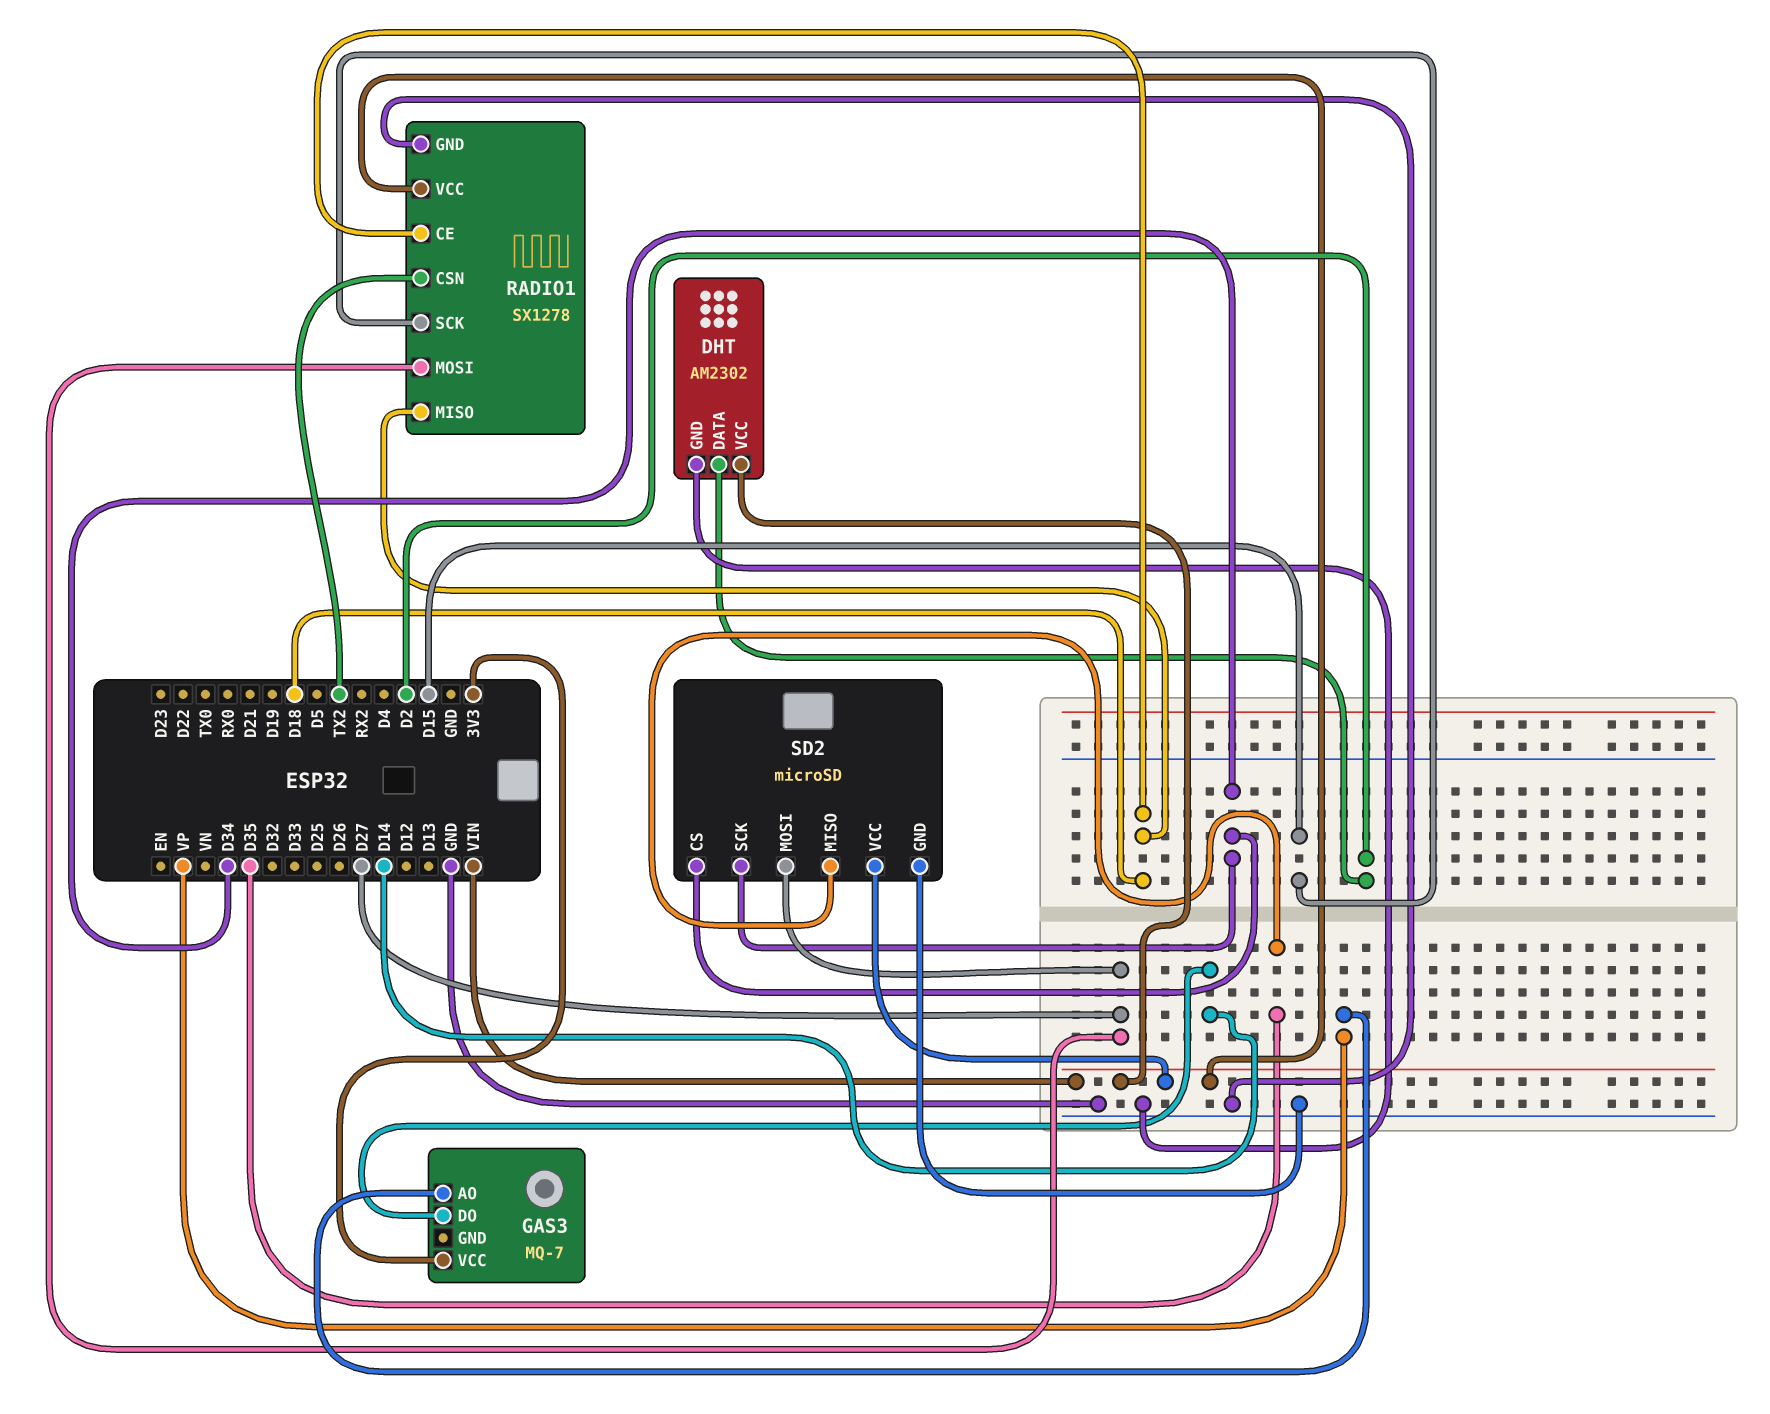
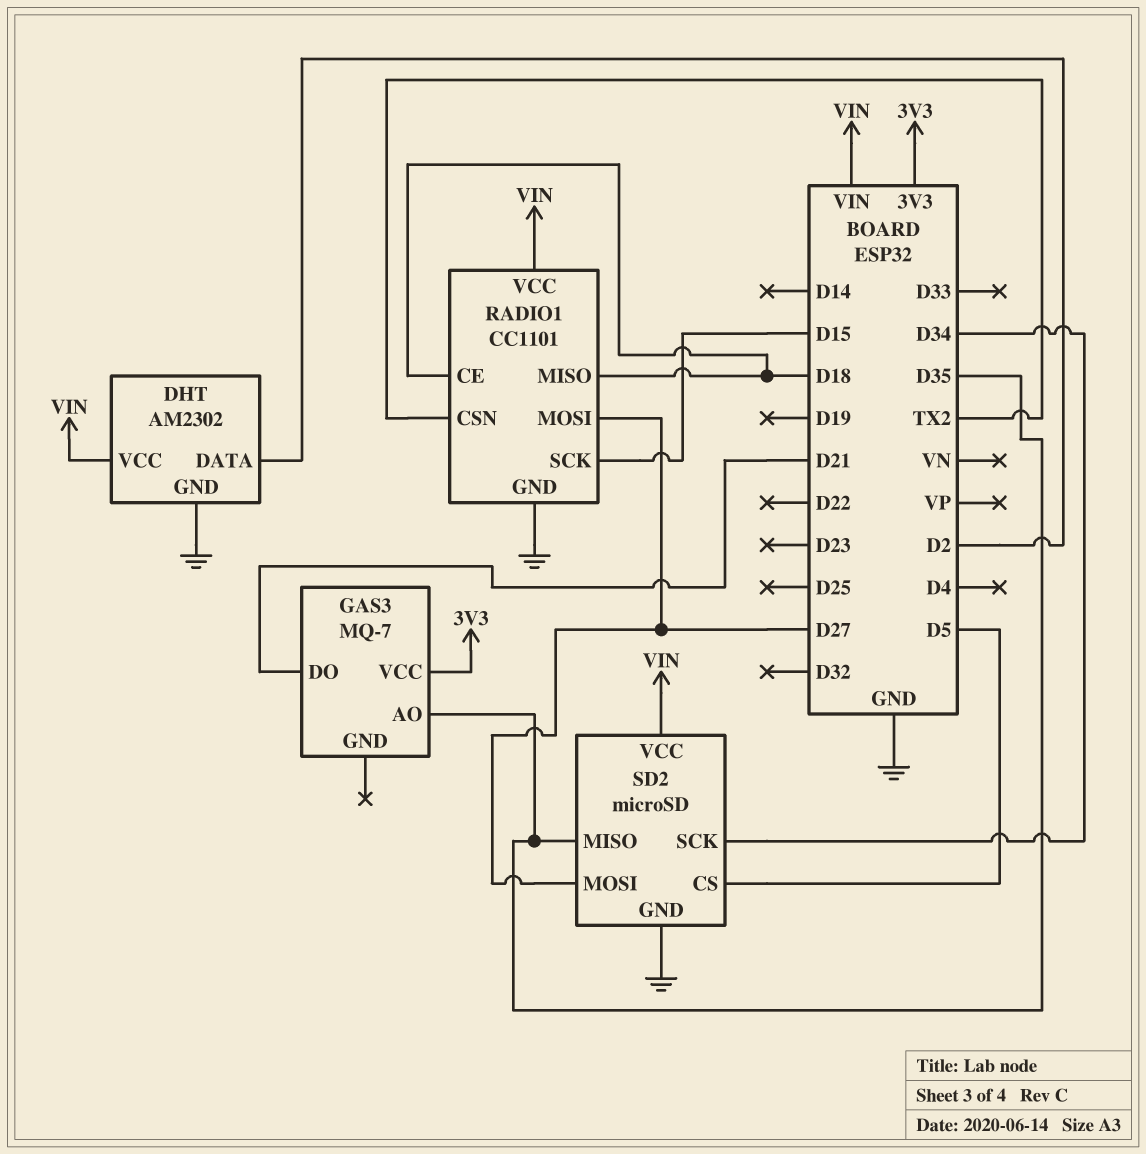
GAS3 pin AO: VP -> D35
GAS3 pin DO: D14 -> D21
RADIO1: SX1278 -> CC1101
SD2 pin CS: D34 -> D5

